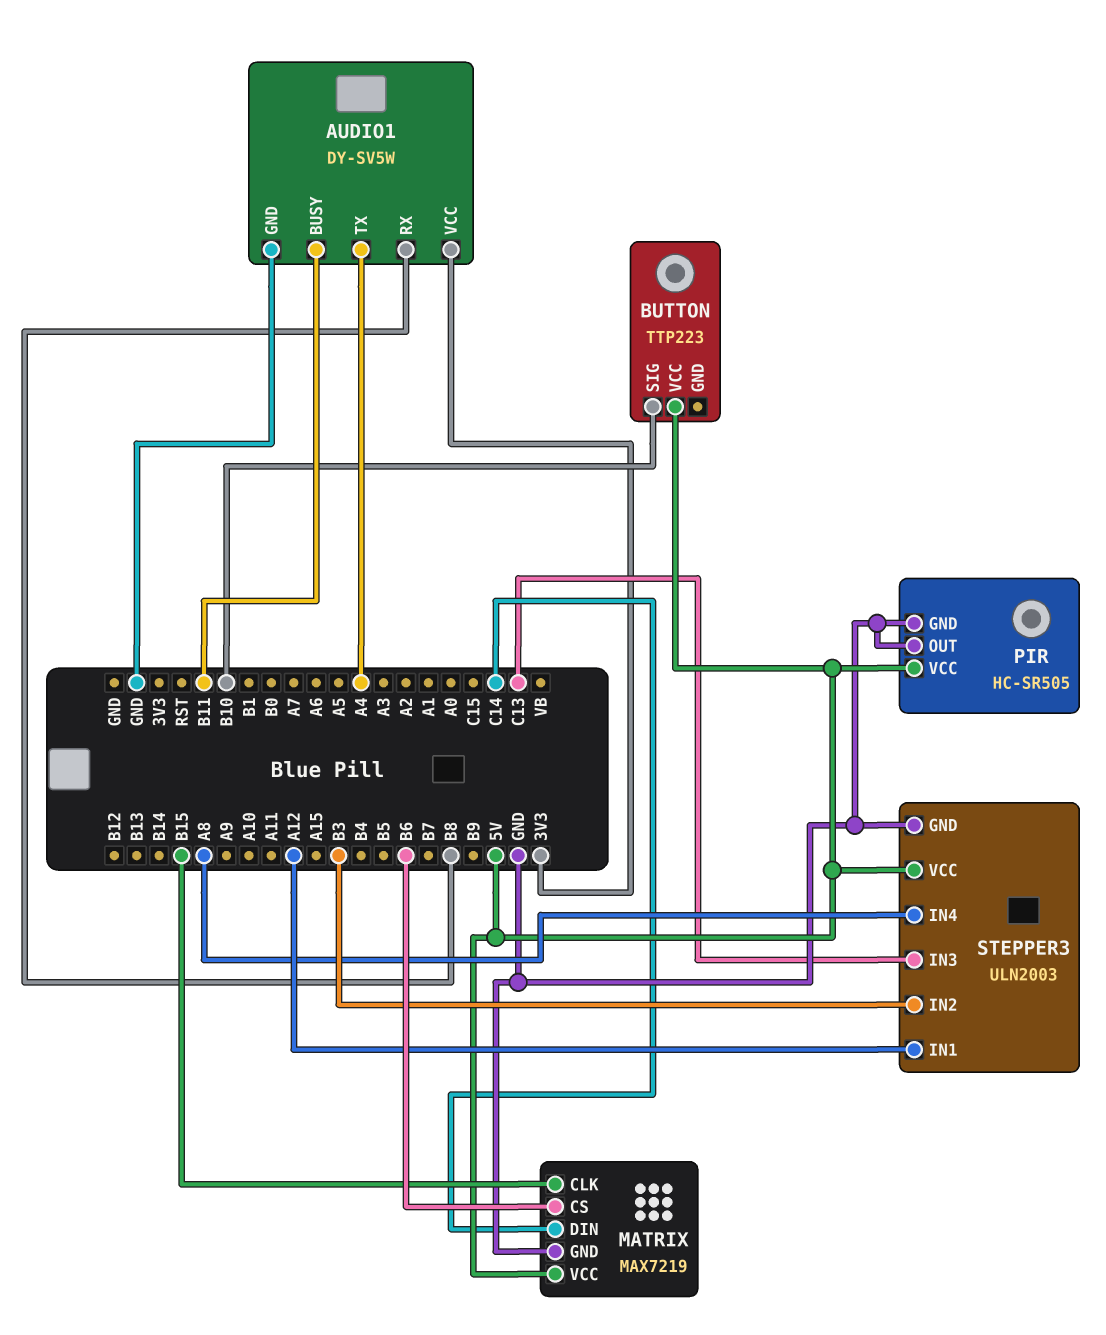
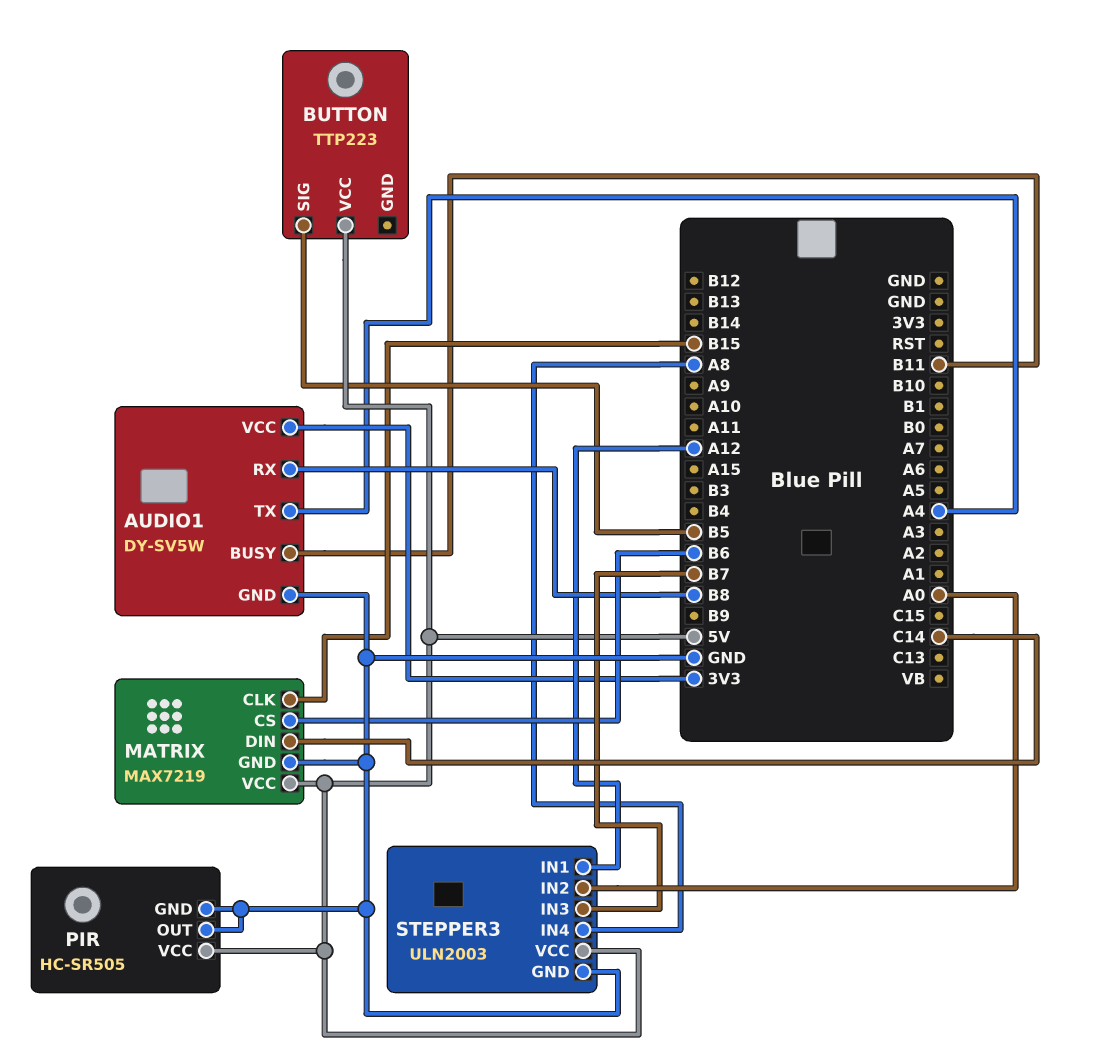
BUTTON pin SIG: B10 -> B5
STEPPER3 pin IN2: B3 -> A0
STEPPER3 pin IN3: C13 -> B7

